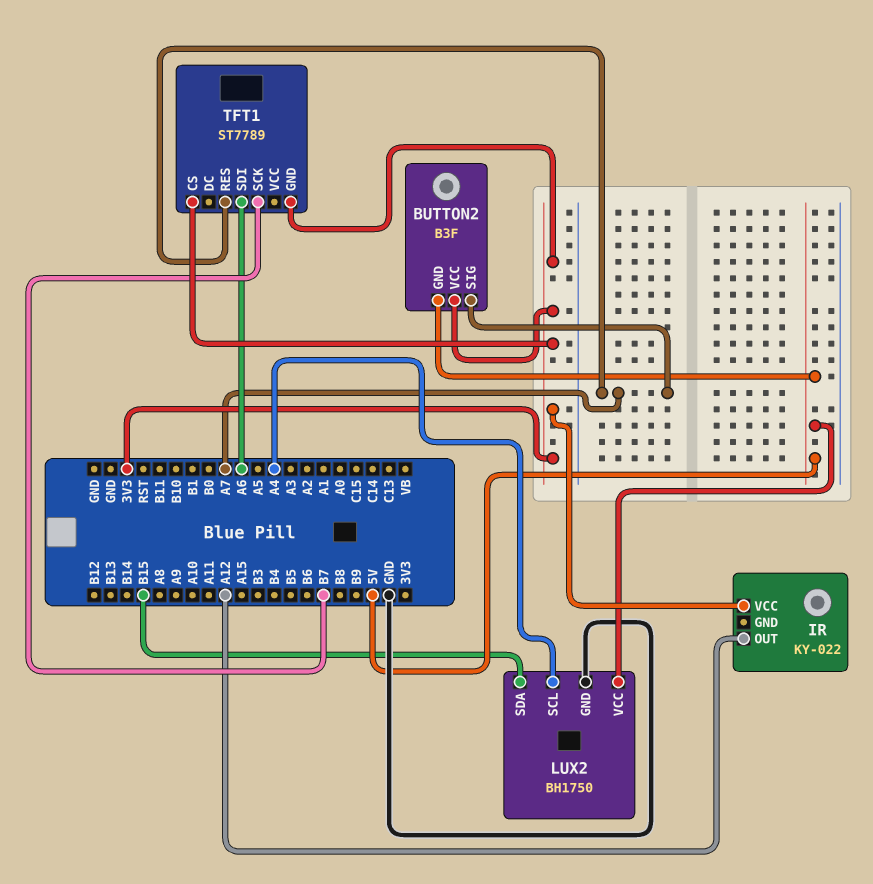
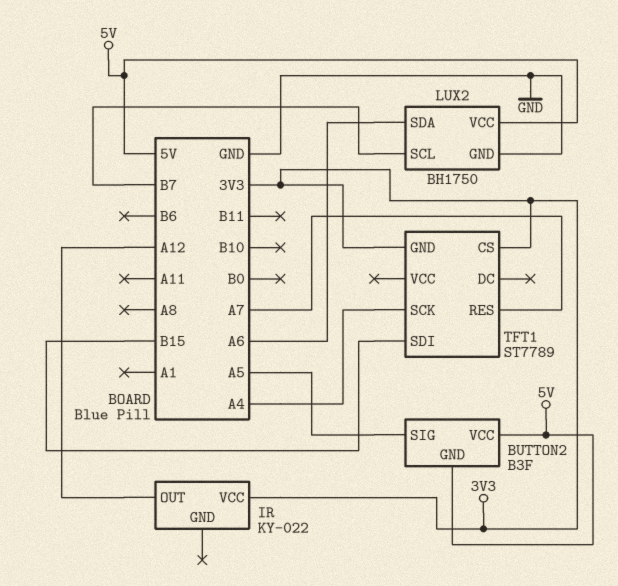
BUTTON2 pin SIG: A7 -> A5
BUTTON2 pin VCC: 3V3 -> 5V
LUX2 pin SCL: A4 -> B7
LUX2 pin SDA: B15 -> A6
TFT1 pin SCK: B7 -> A4
TFT1 pin SDI: A6 -> B15

